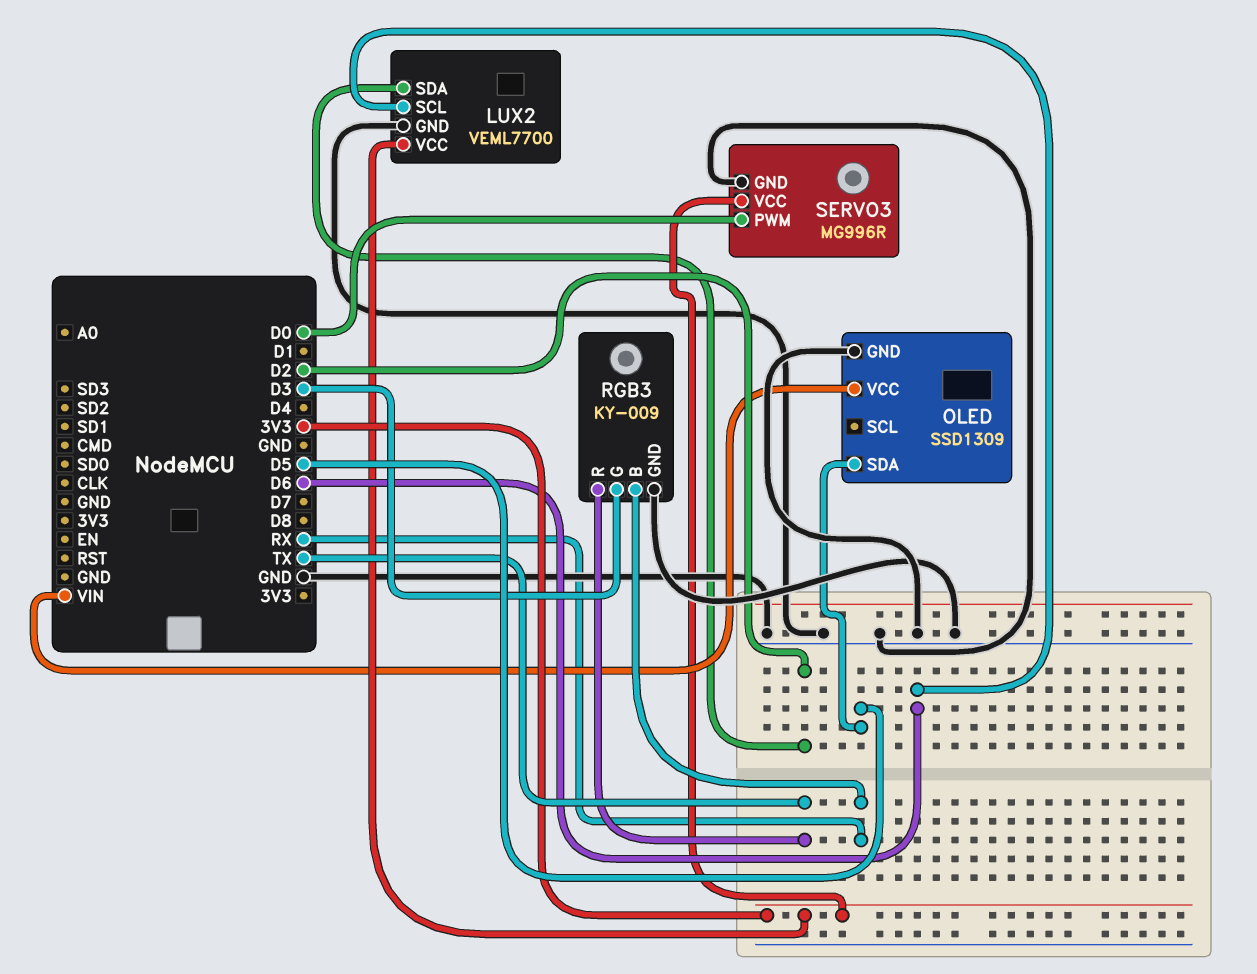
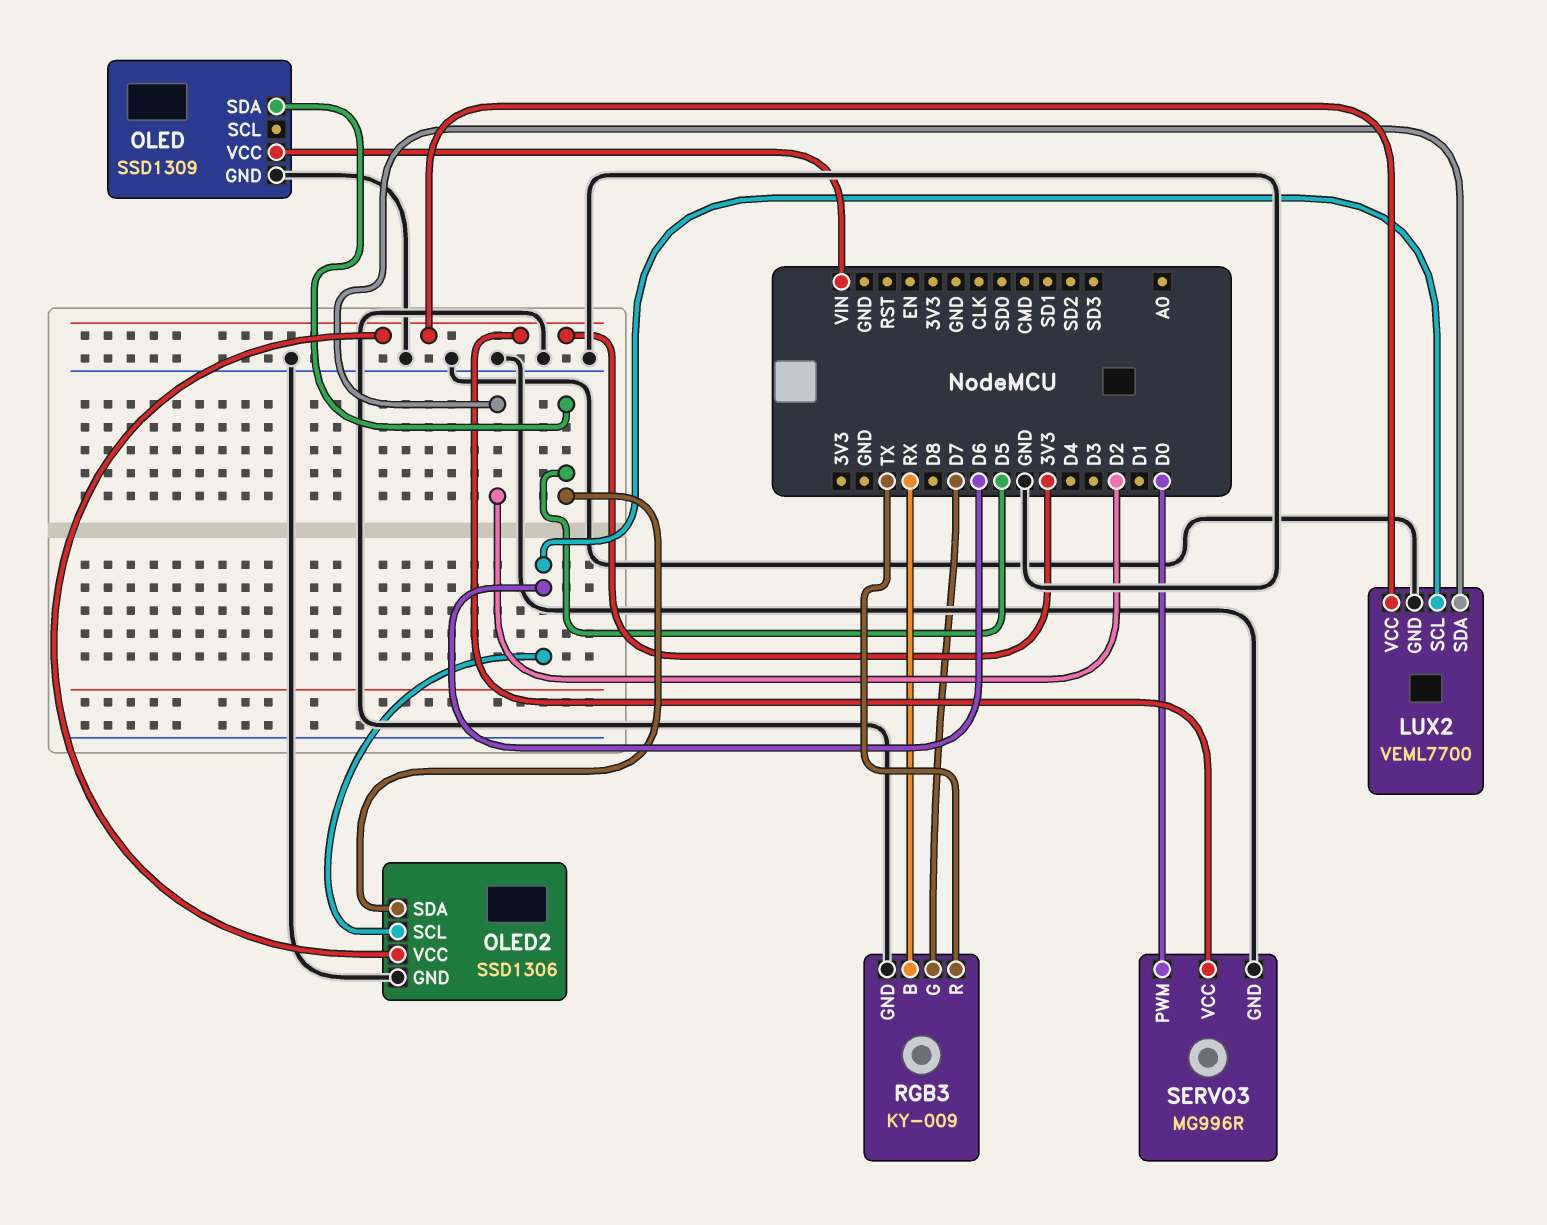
OLED2: none -> SSD1306
OLED2 pin GND: none -> GND
OLED2 pin SCL: none -> D6
OLED2 pin SDA: none -> D5
OLED2 pin VCC: none -> 3V3
RGB3 pin G: D3 -> D7

